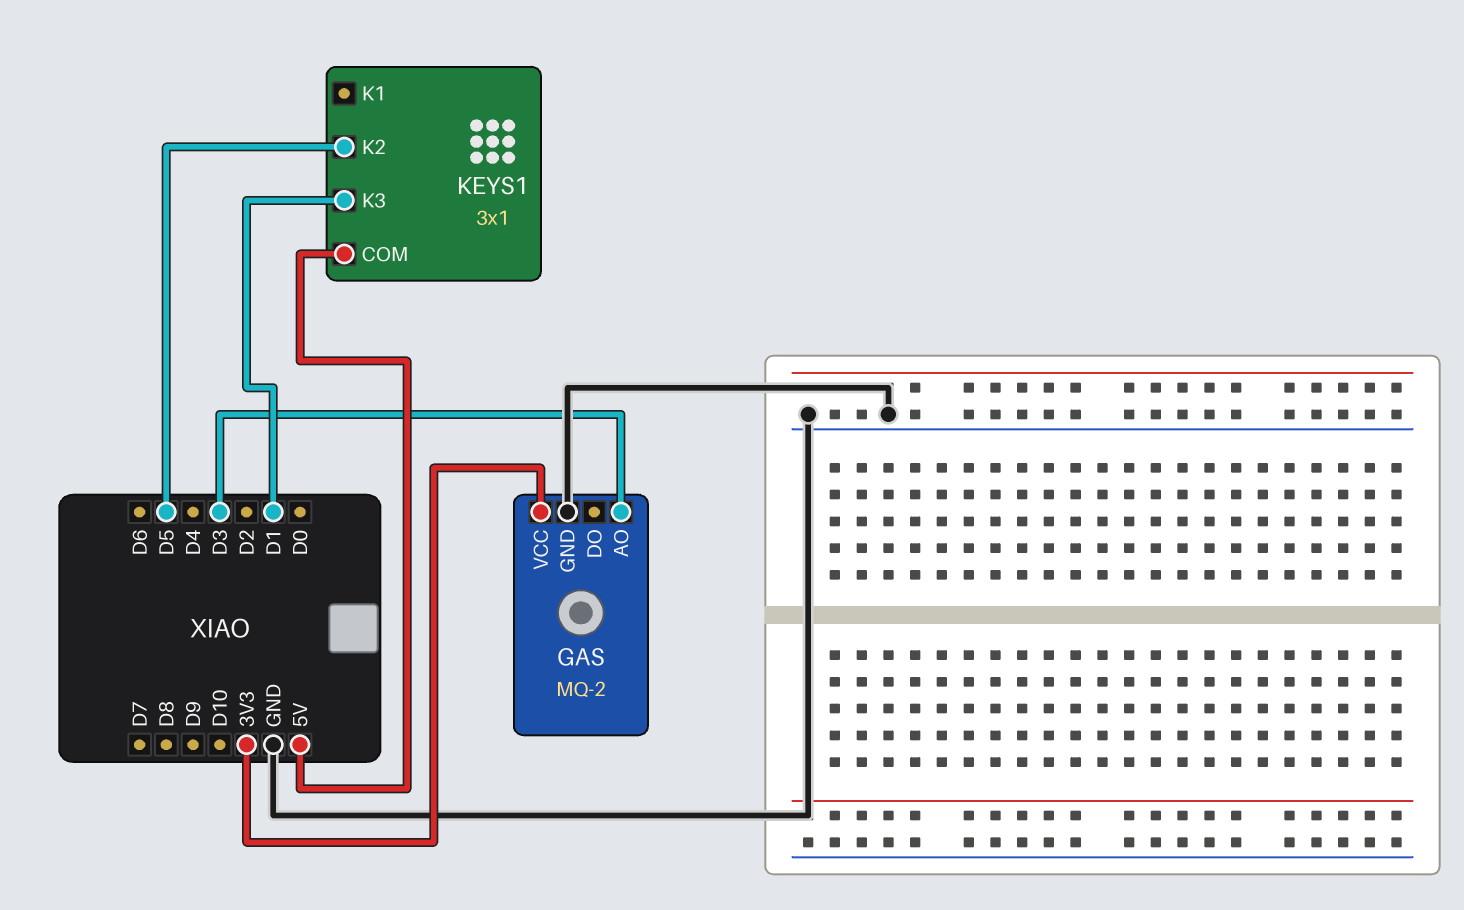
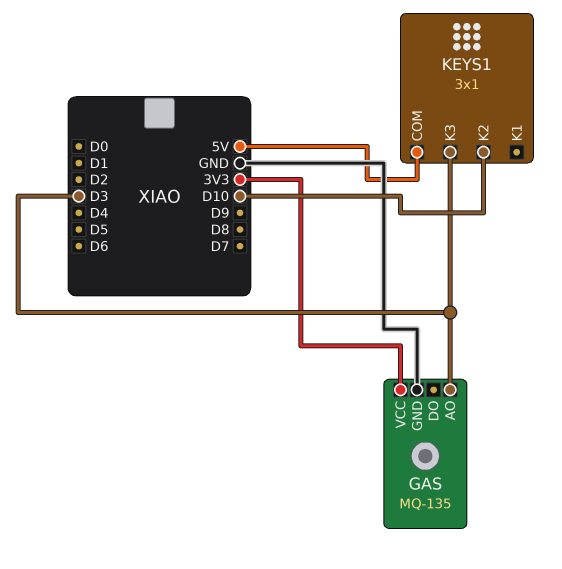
GAS: MQ-2 -> MQ-135
KEYS1 pin K2: D5 -> D10
KEYS1 pin K3: D1 -> D3

